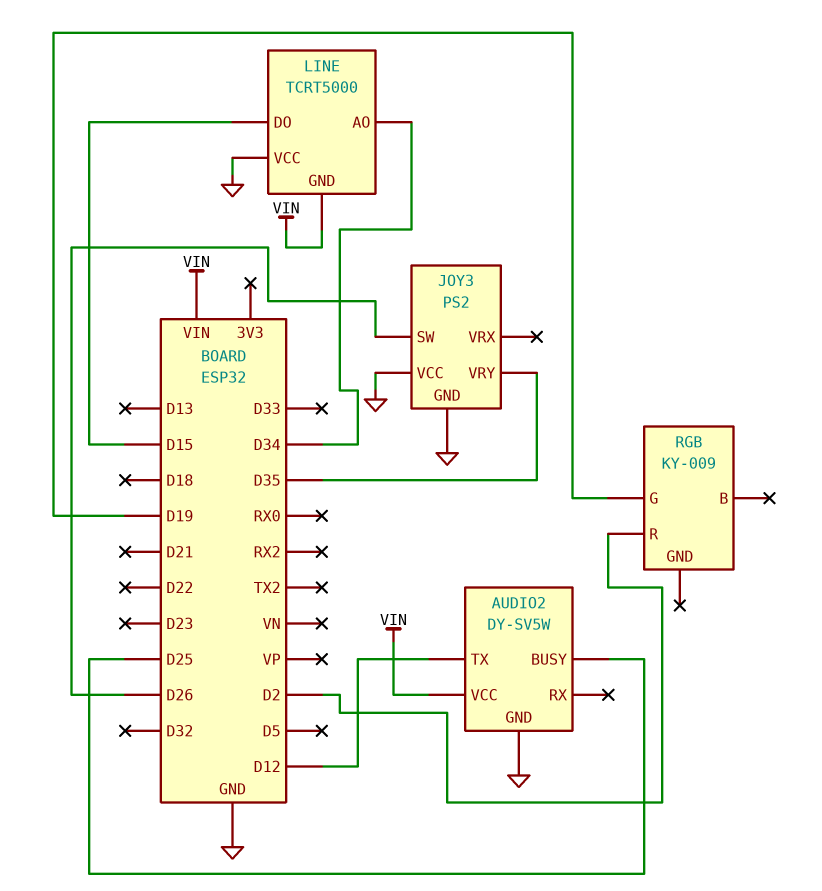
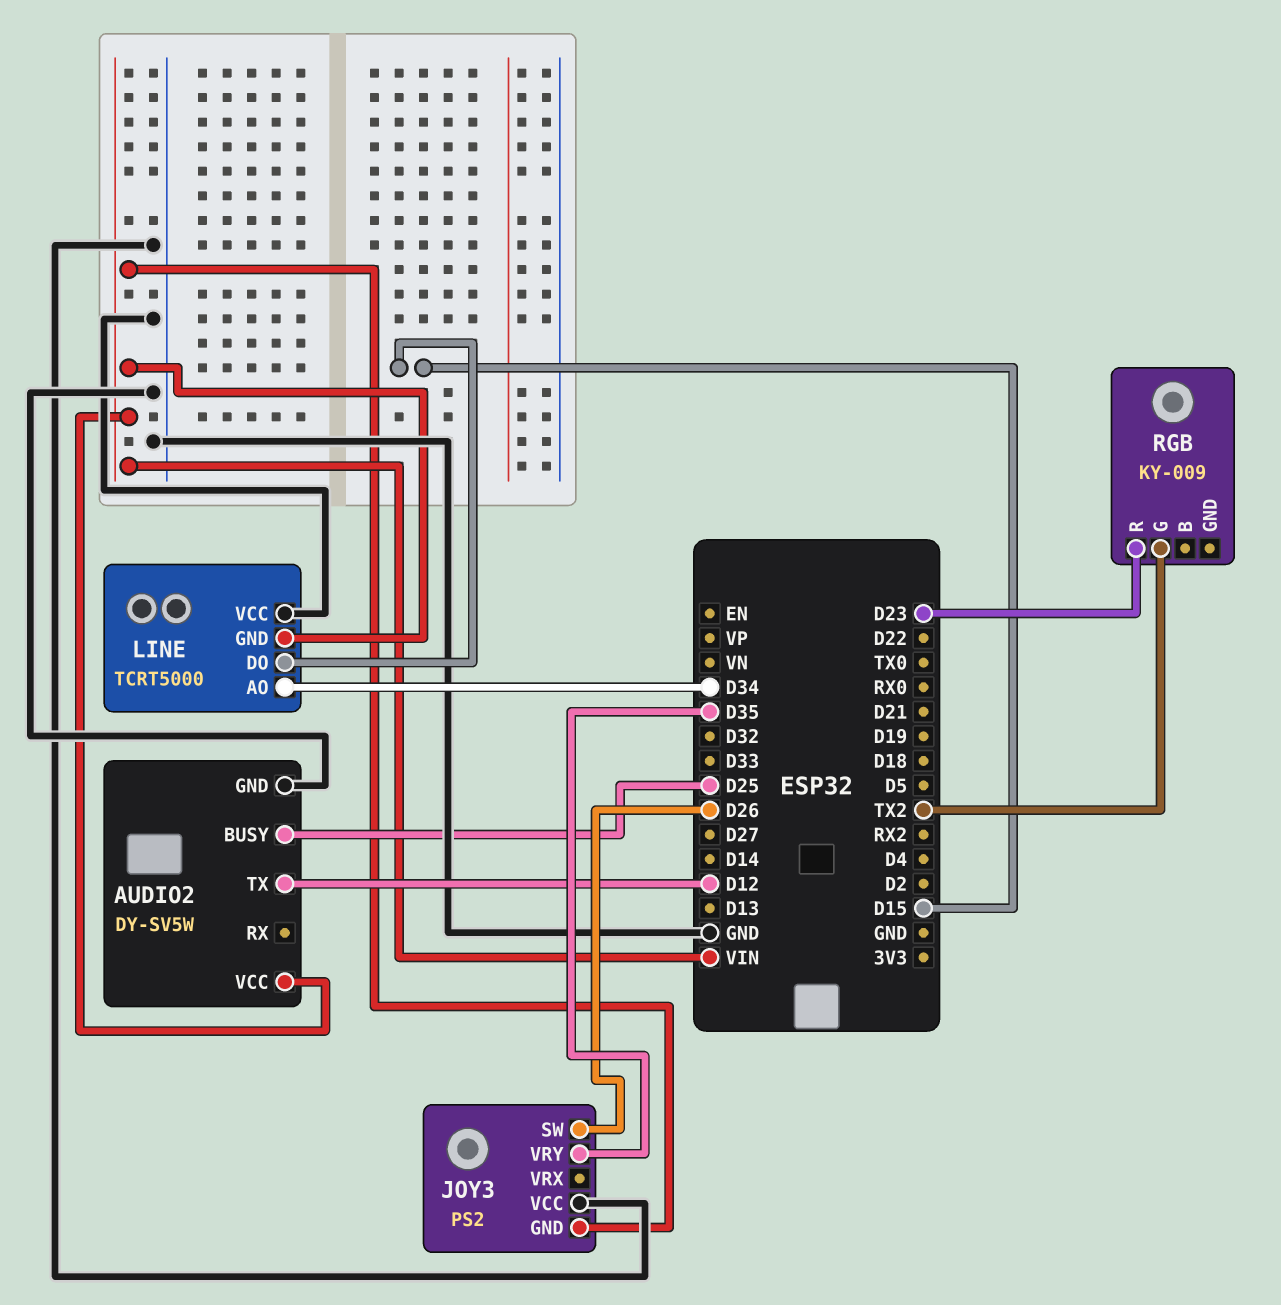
JOY3 pin GND: GND -> VIN
RGB pin G: D19 -> TX2
RGB pin R: D2 -> D23

